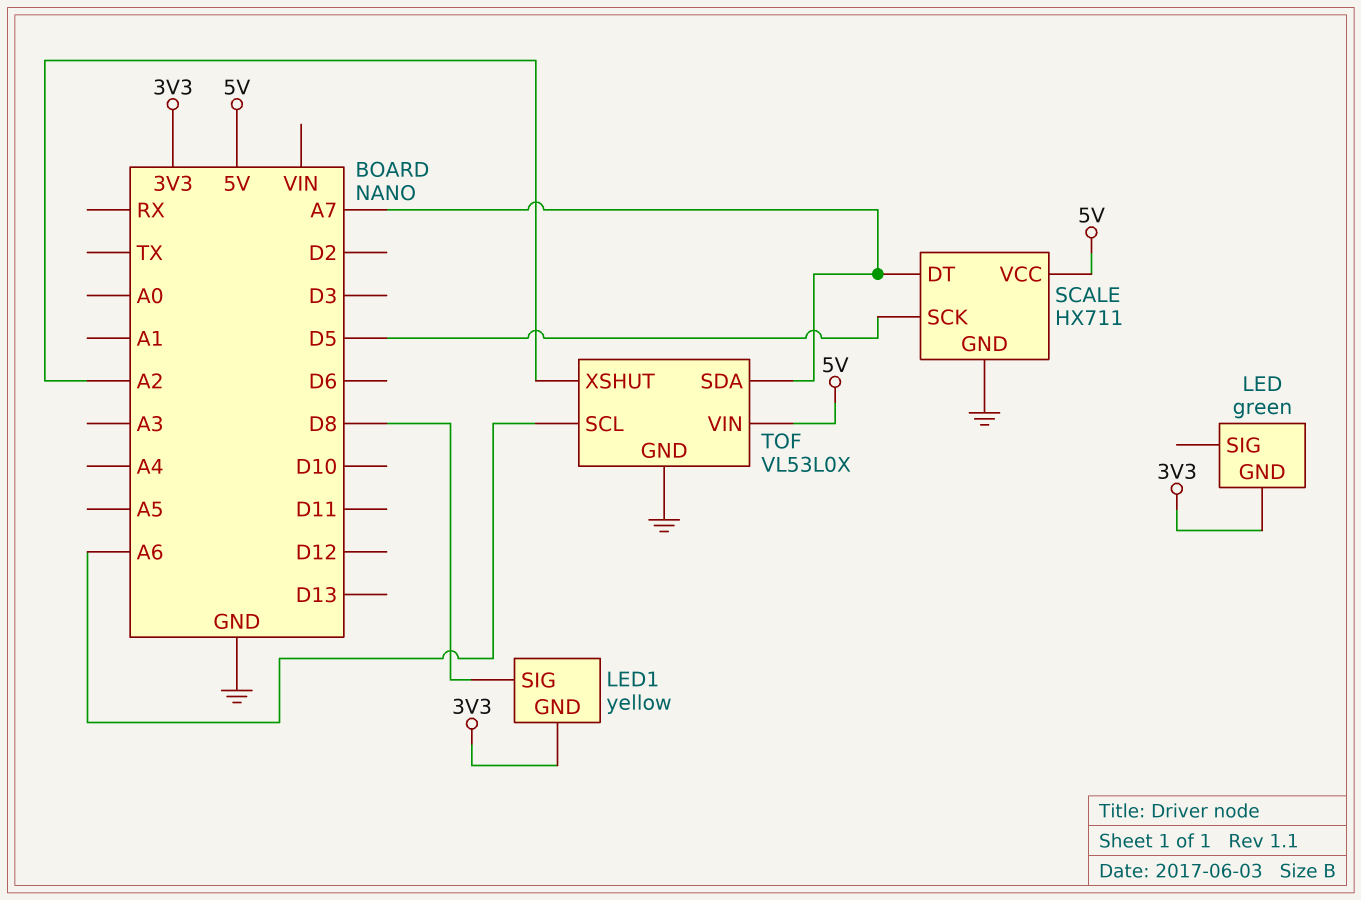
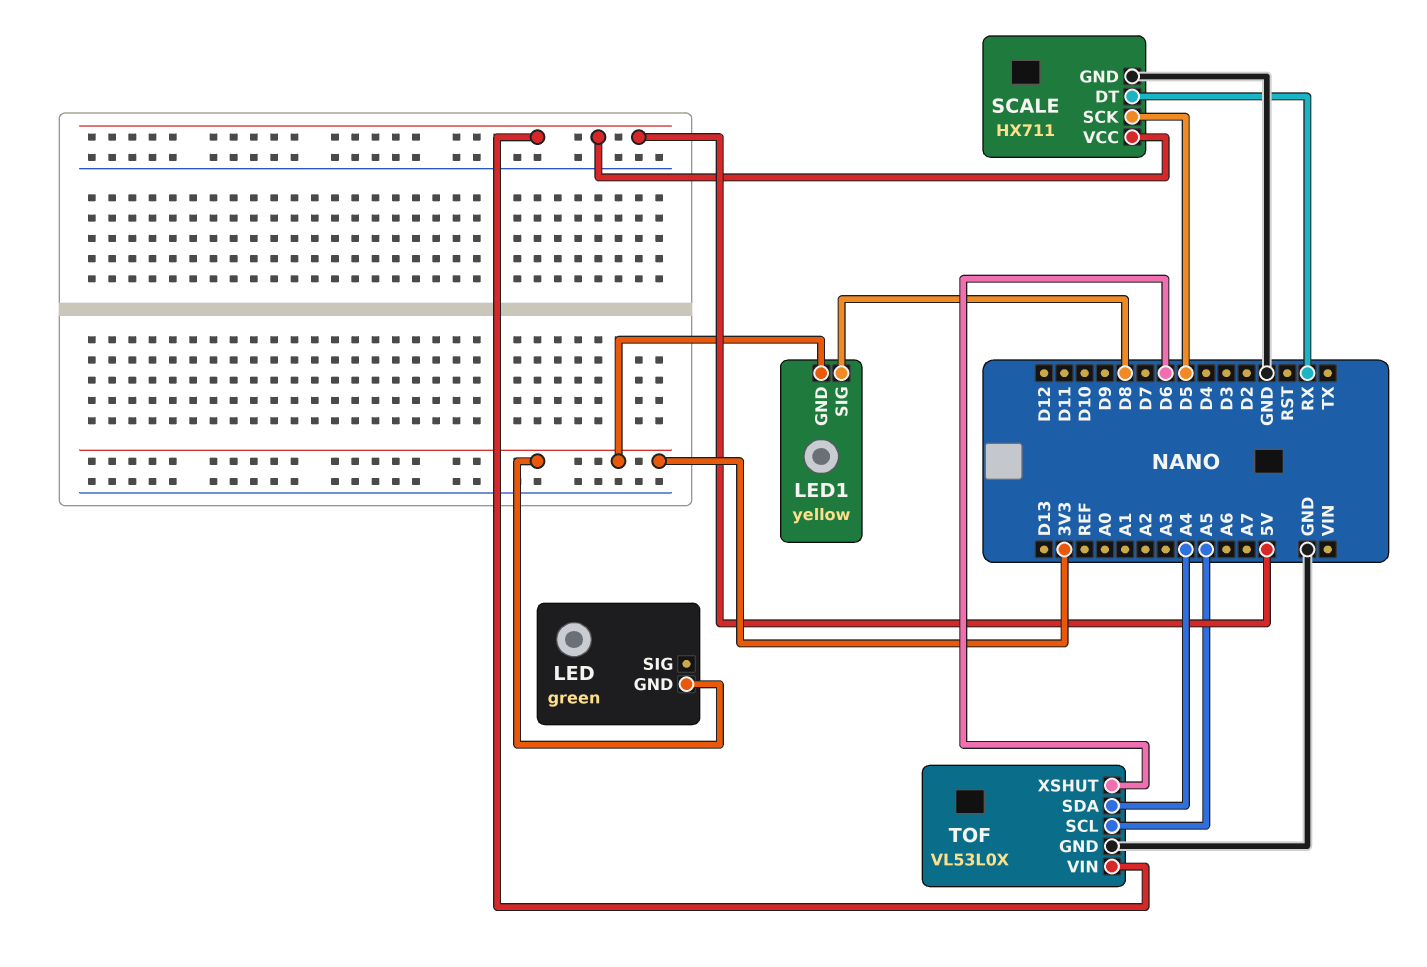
SCALE pin DT: A7 -> RX
TOF pin SCL: A6 -> A5
TOF pin SDA: A7 -> A4
TOF pin XSHUT: A2 -> D6

